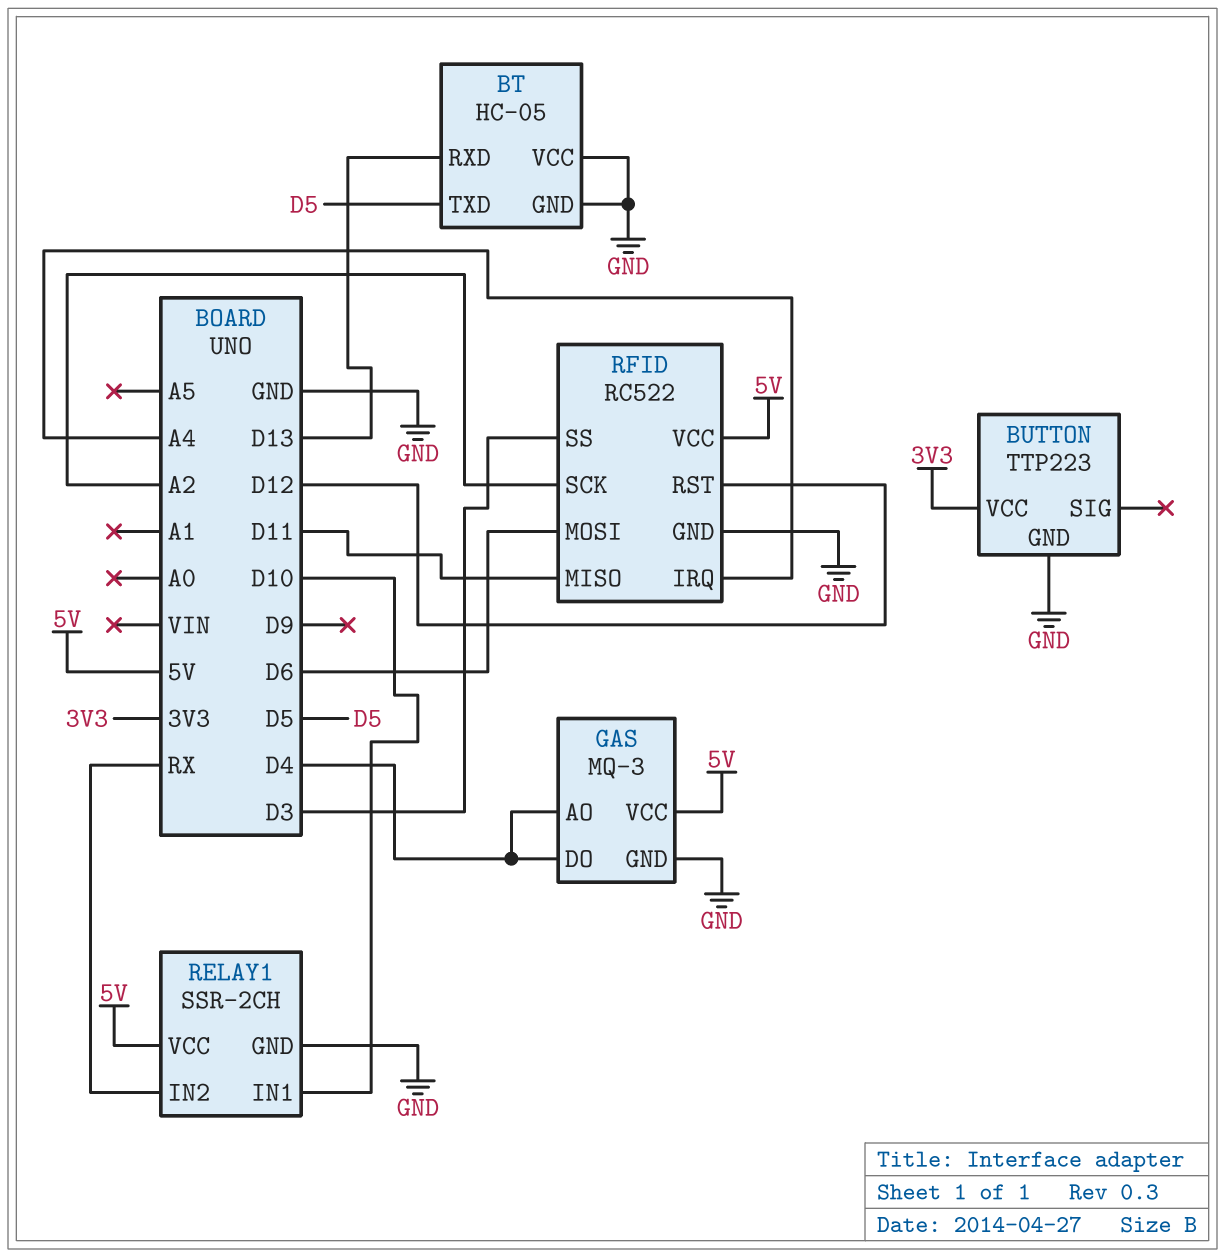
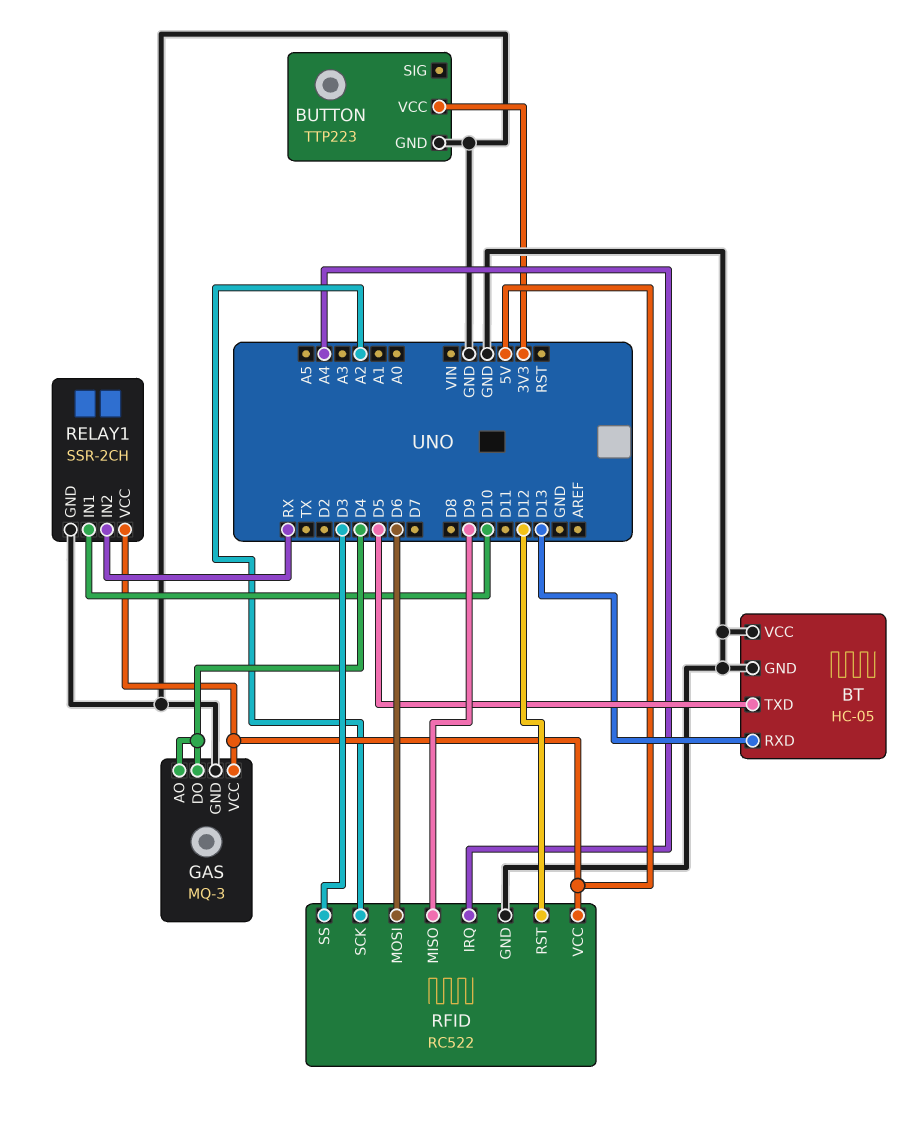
RFID pin MISO: D11 -> D9

